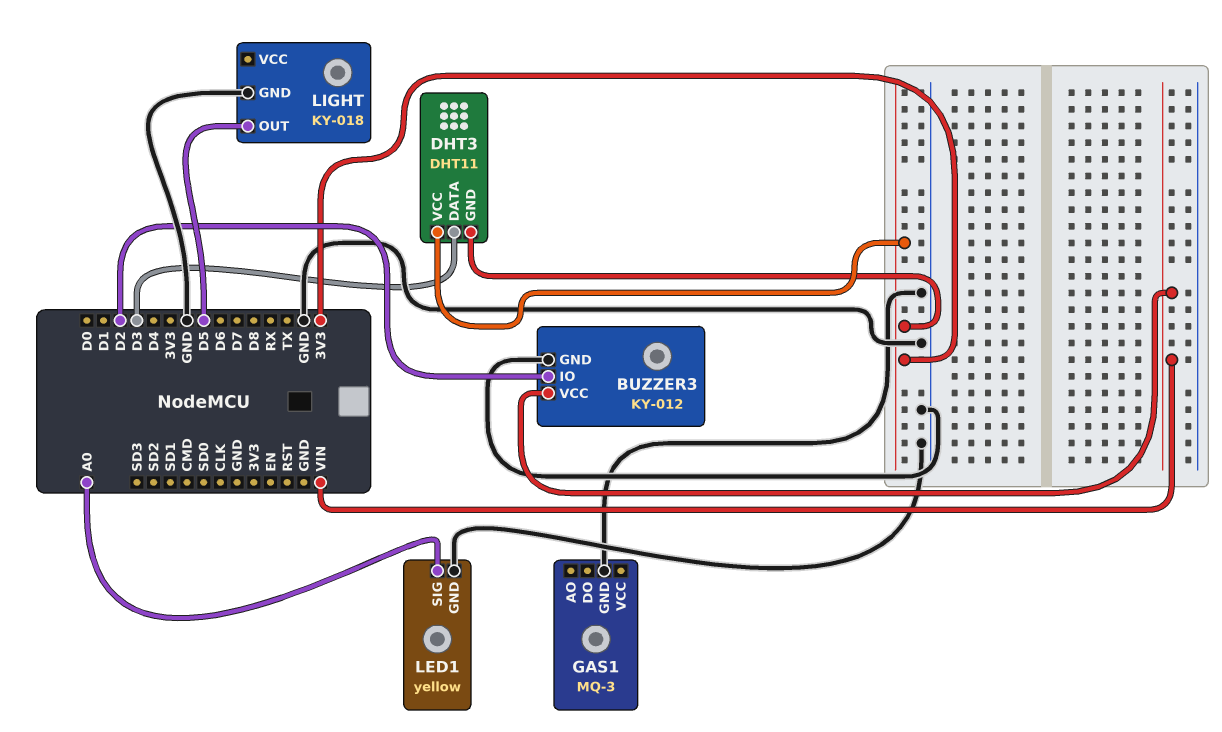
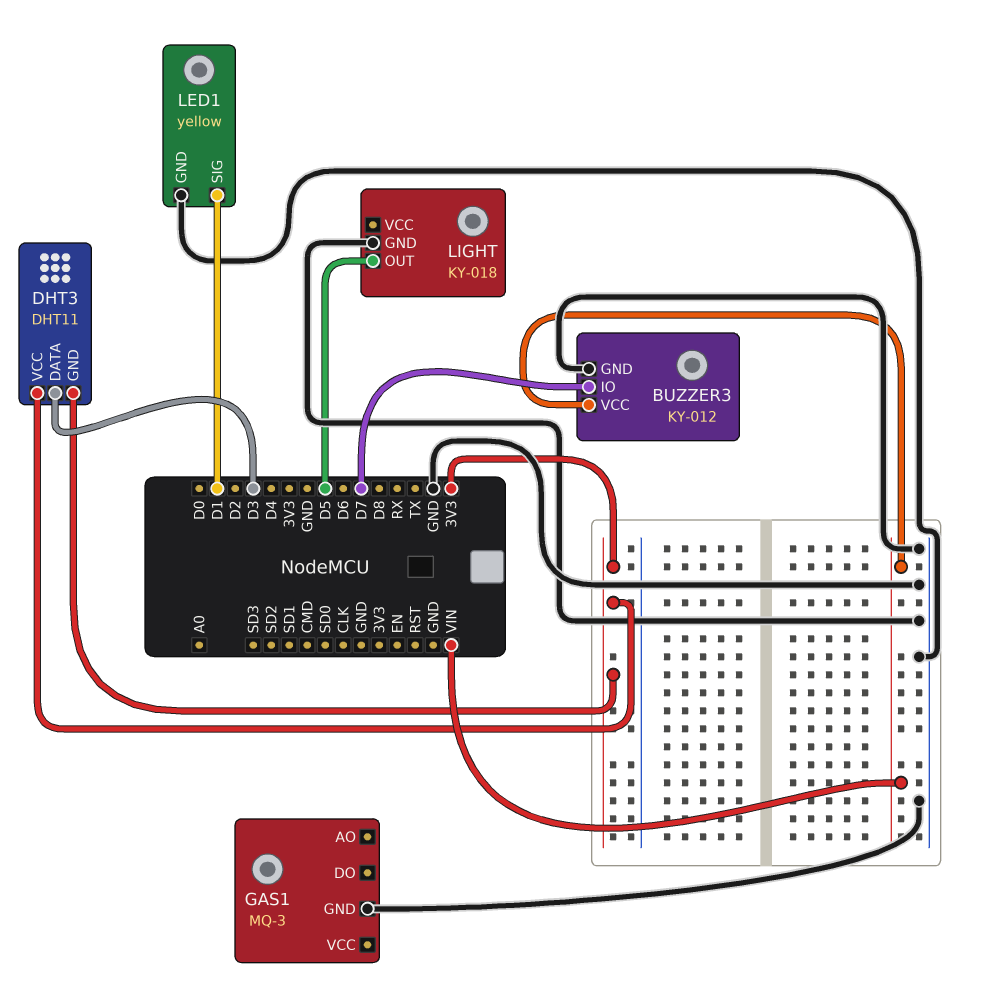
BUZZER3 pin IO: D2 -> D7
LED1 pin SIG: A0 -> D1

